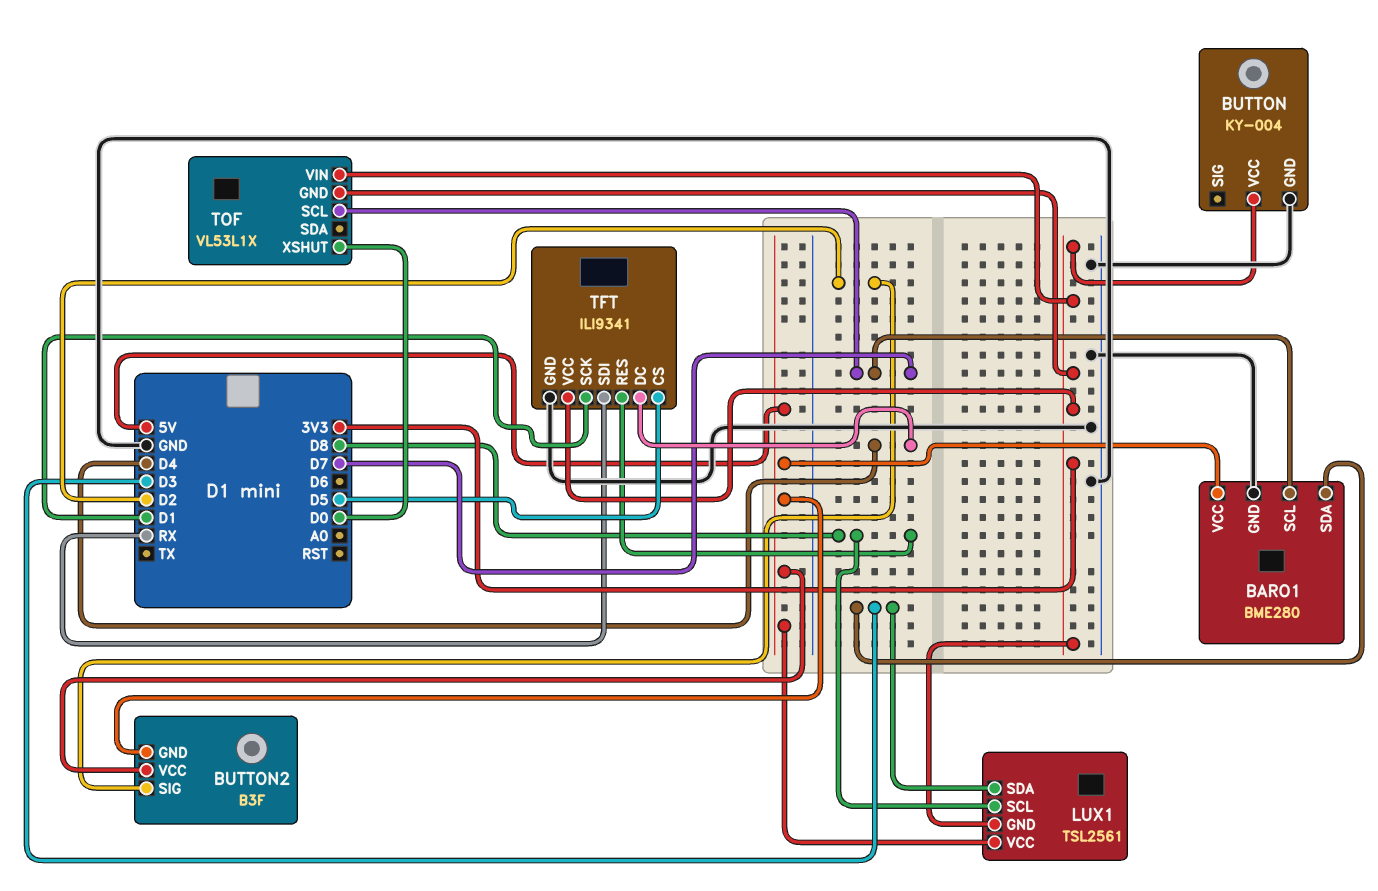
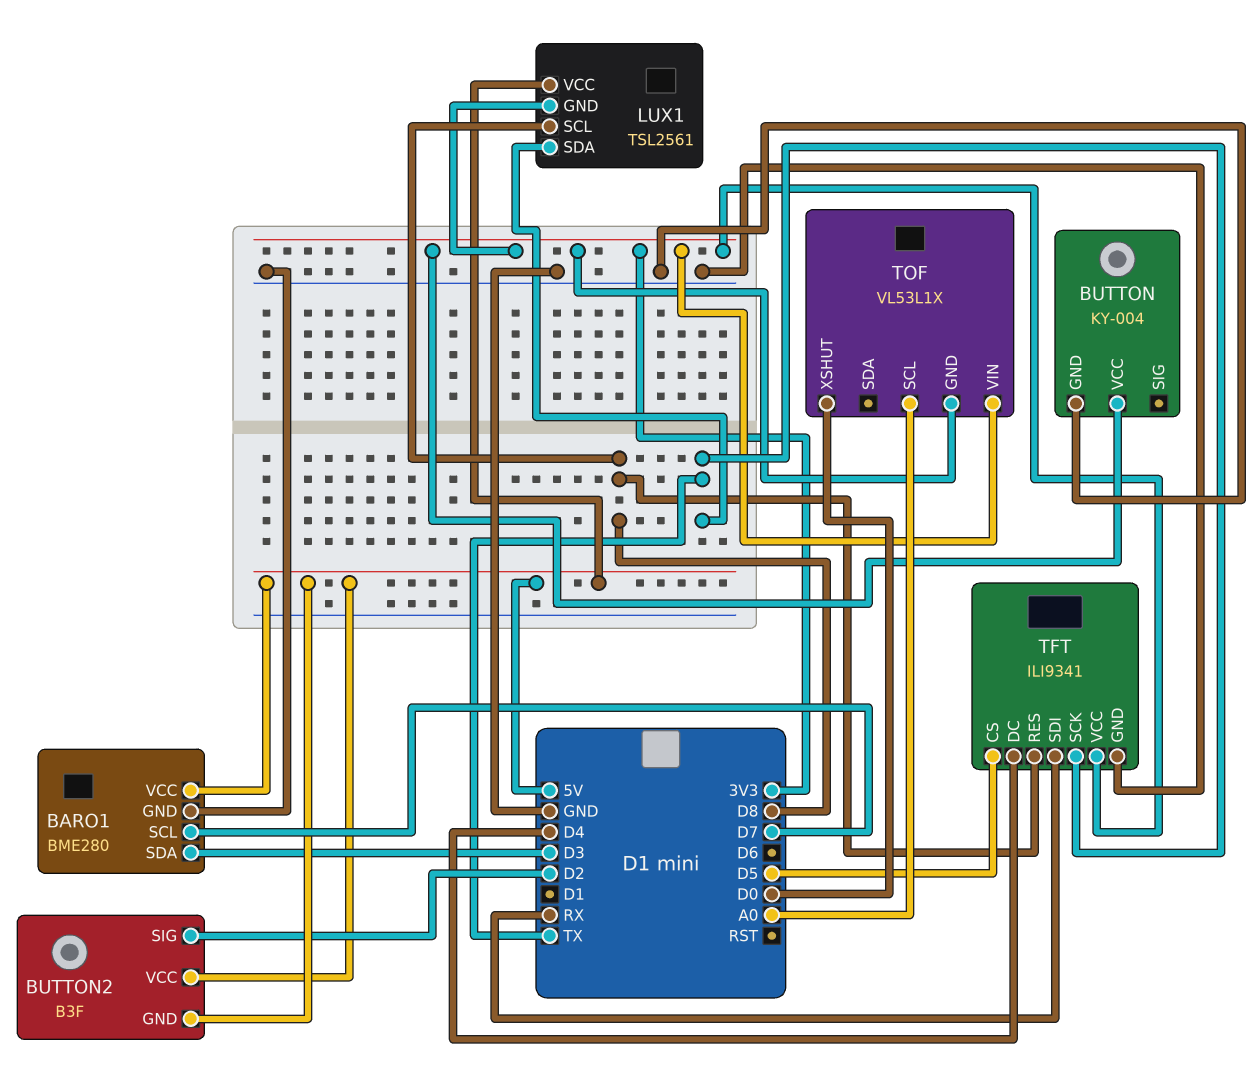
LUX1 pin SDA: D3 -> TX
TFT pin SCK: D1 -> TX
TOF pin SCL: D7 -> A0

